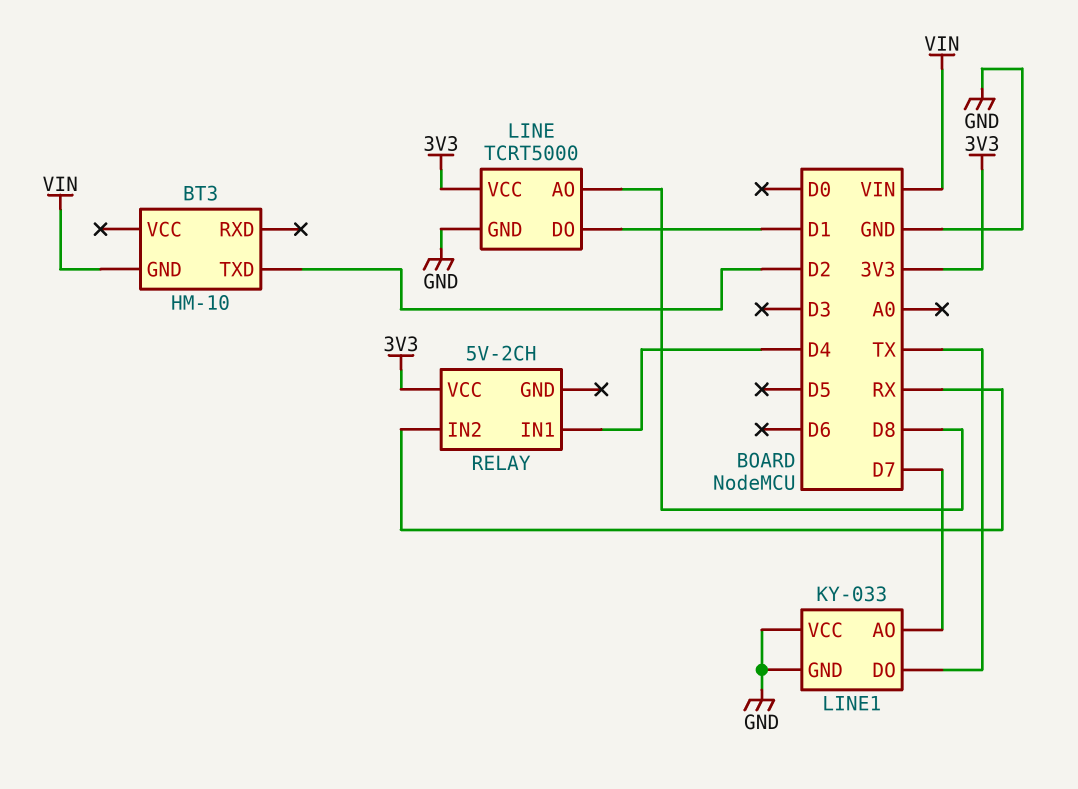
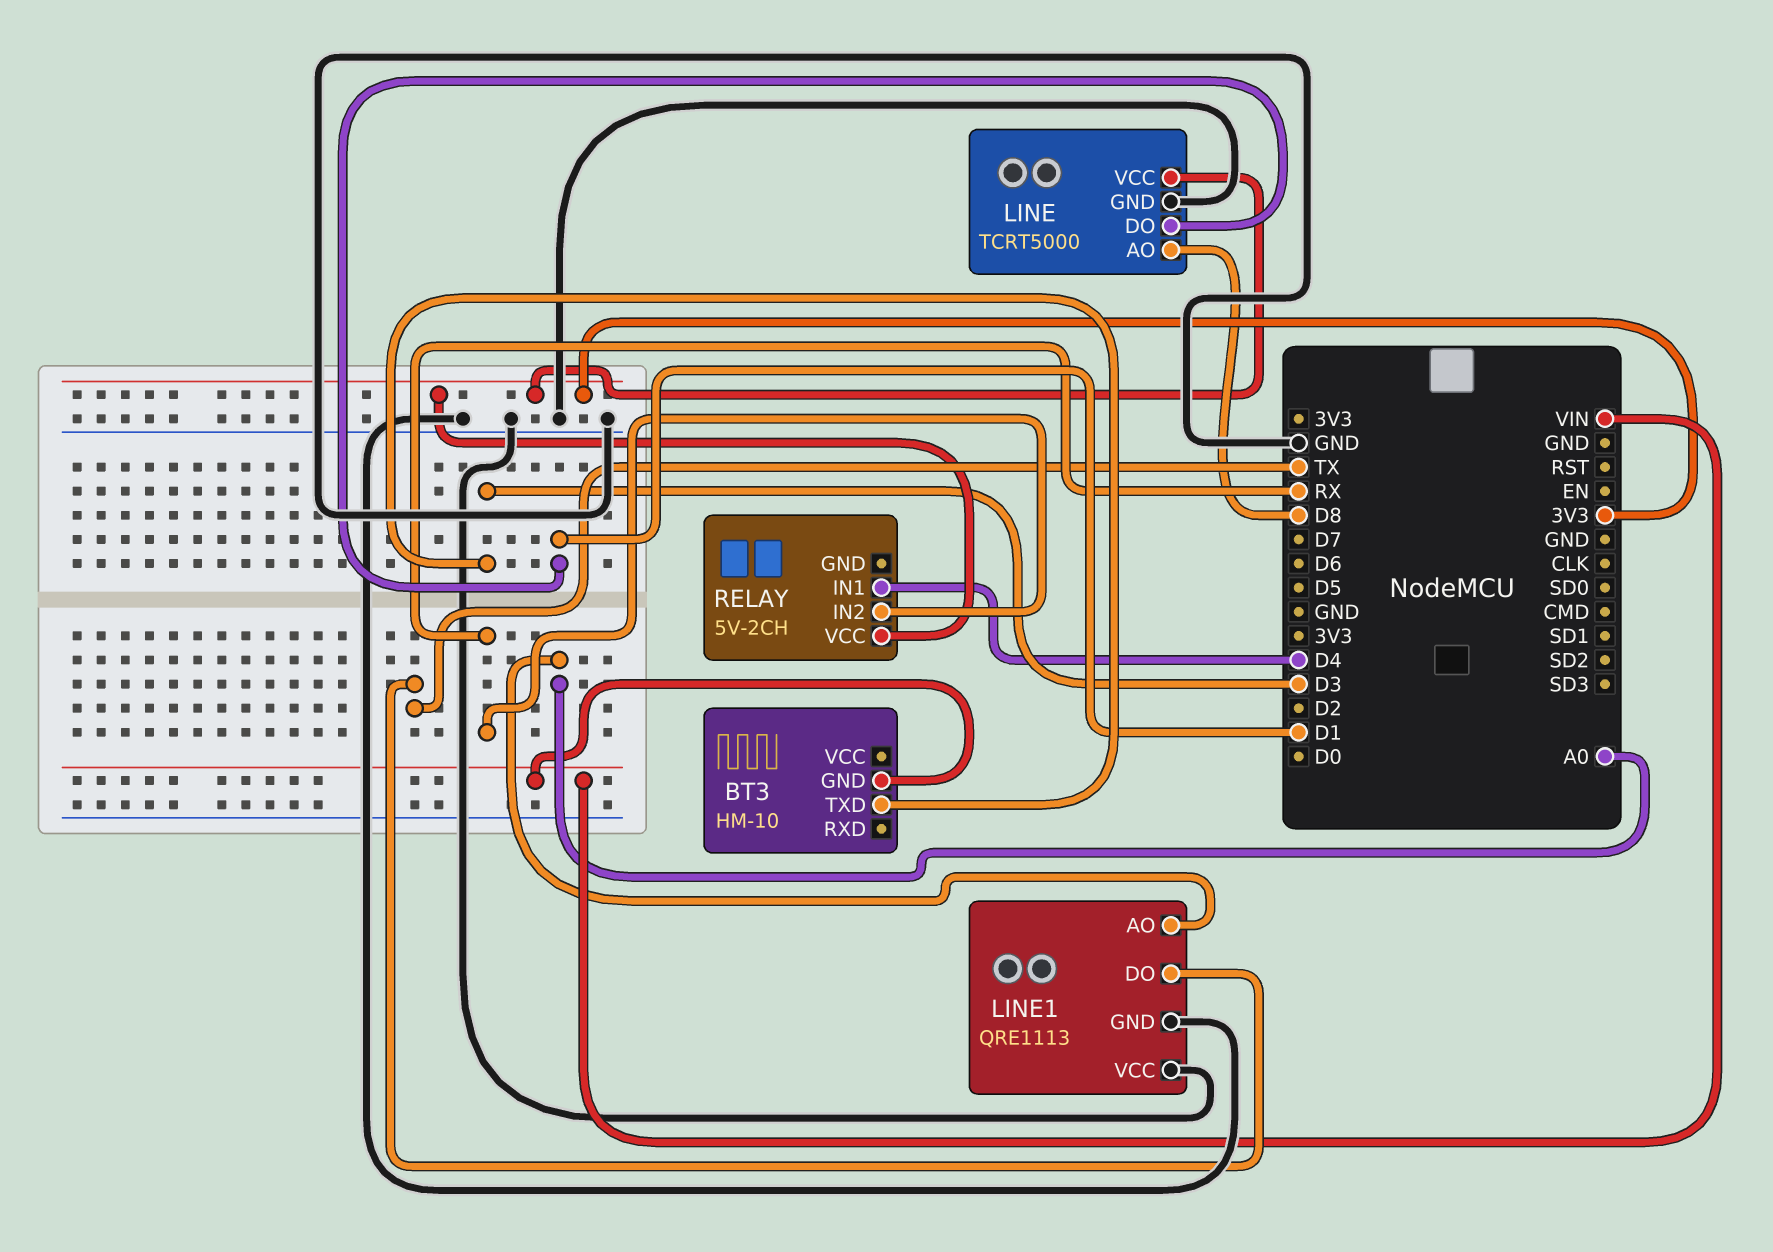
BT3 pin TXD: D2 -> D3
LINE1: KY-033 -> QRE1113
LINE1 pin AO: D7 -> A0

